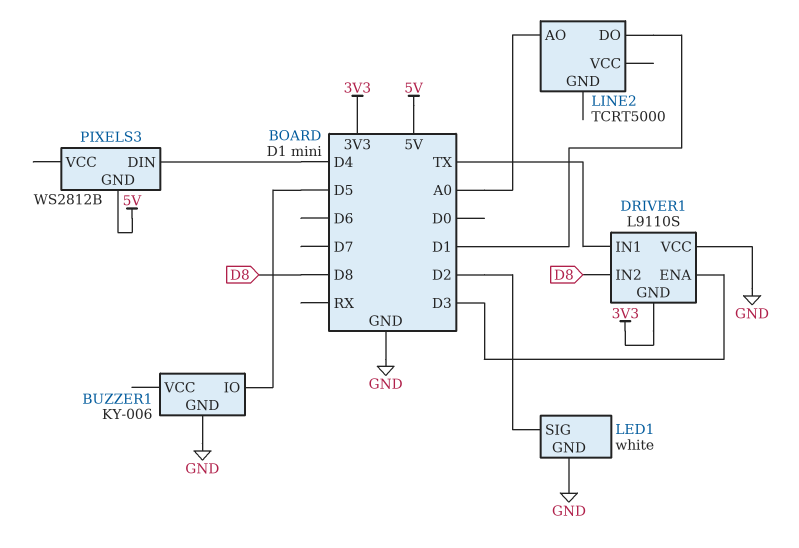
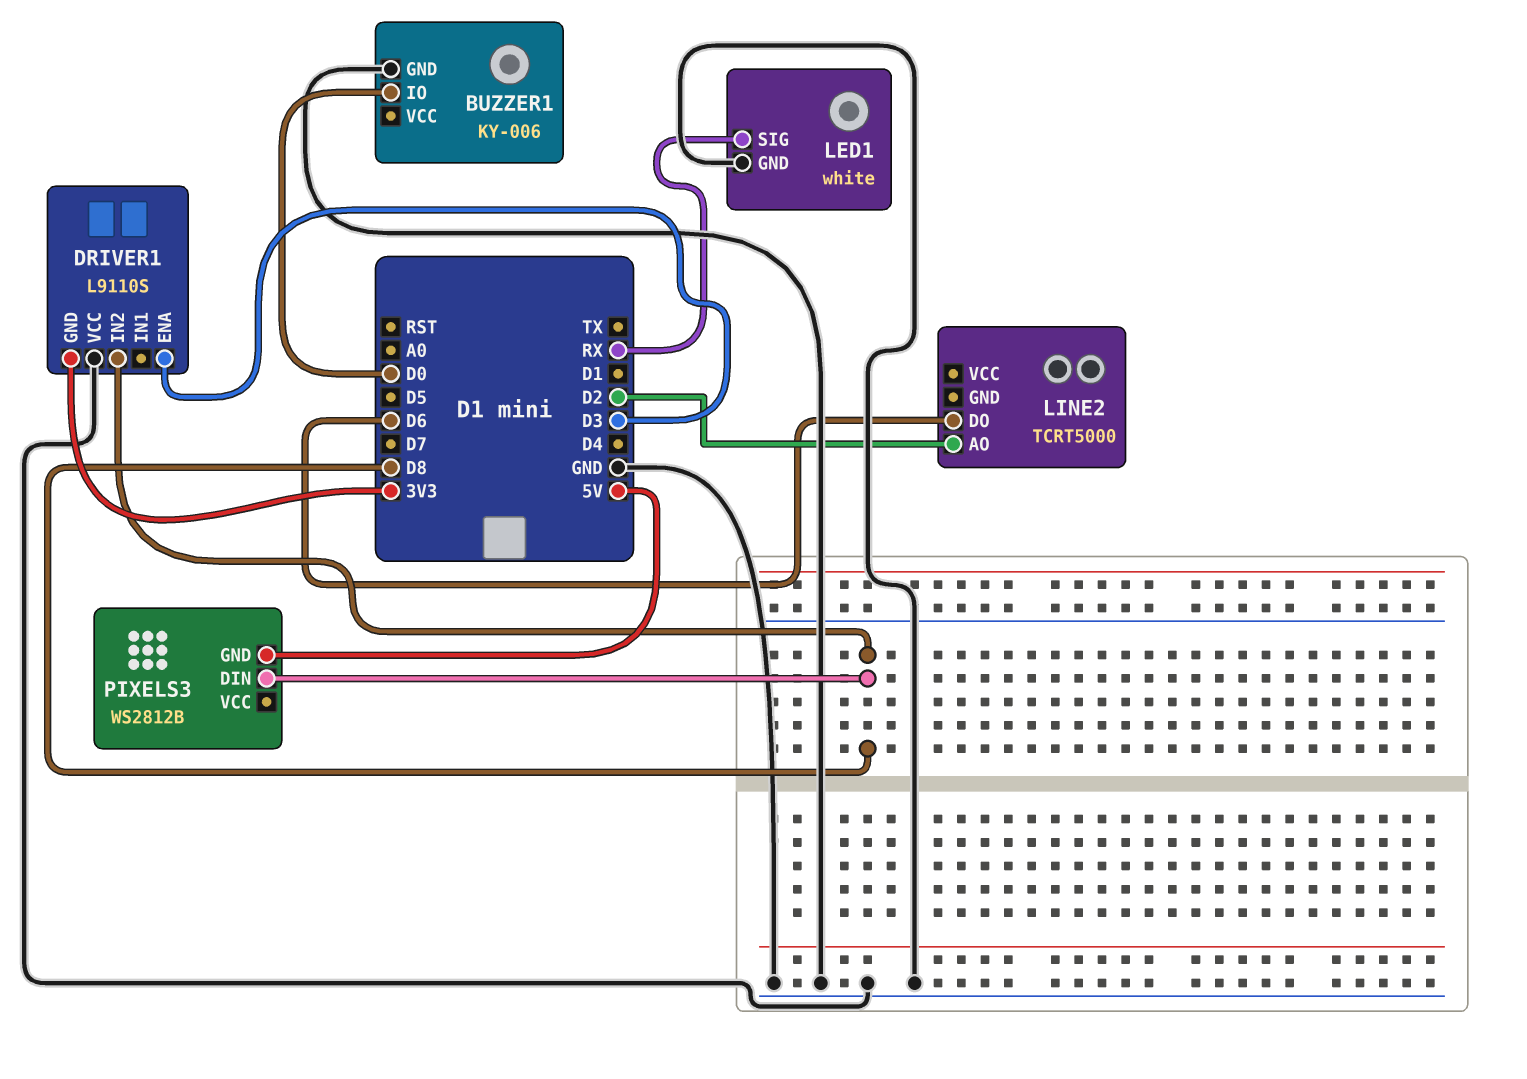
BUZZER1 pin IO: D5 -> D0
DRIVER1 pin IN1: TX -> none
LED1 pin SIG: D2 -> RX
LINE2 pin AO: A0 -> D2
LINE2 pin DO: D1 -> D6
PIXELS3 pin DIN: D4 -> D8

